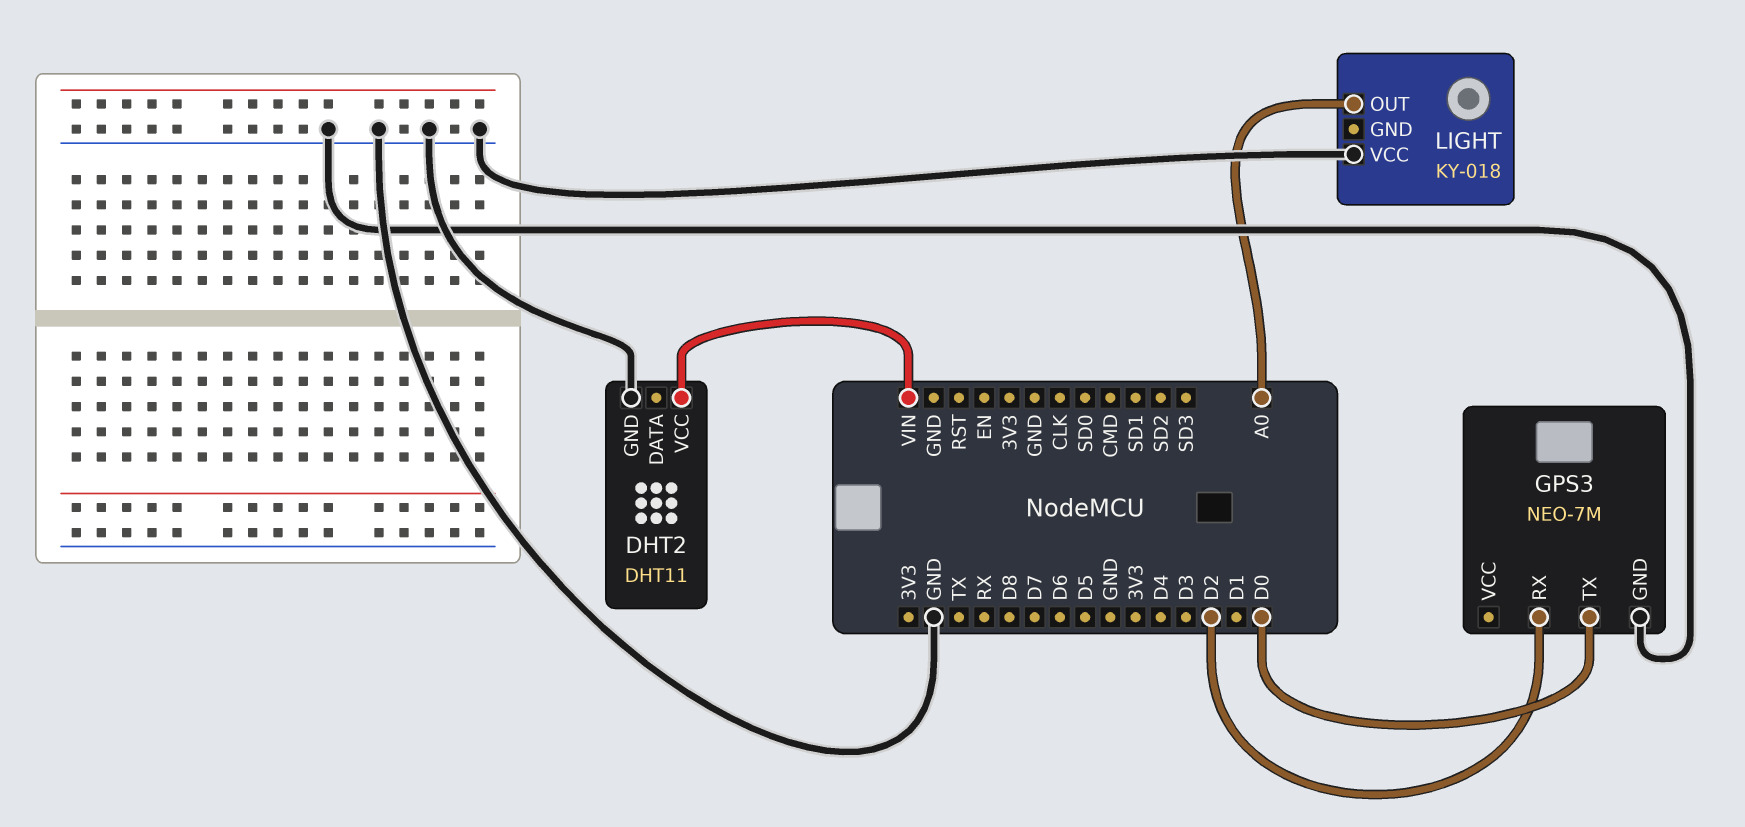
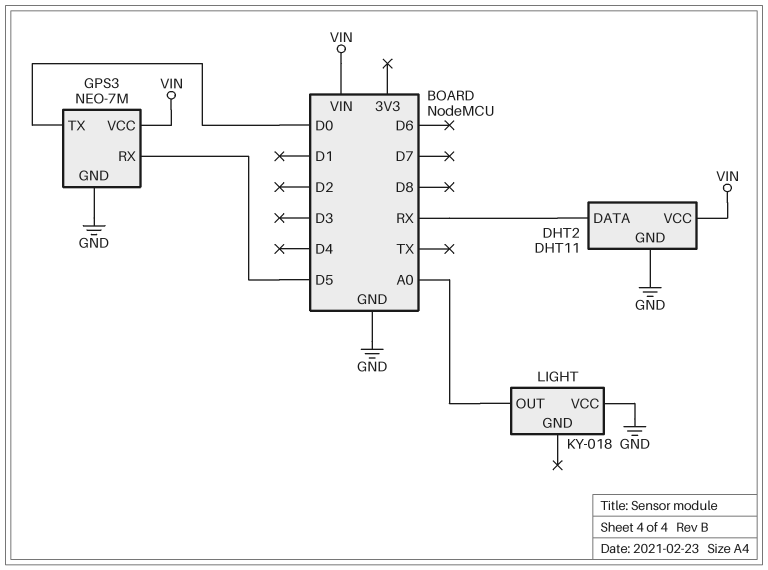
DHT2 pin DATA: none -> RX
GPS3 pin RX: D2 -> D5
GPS3 pin VCC: none -> VIN

